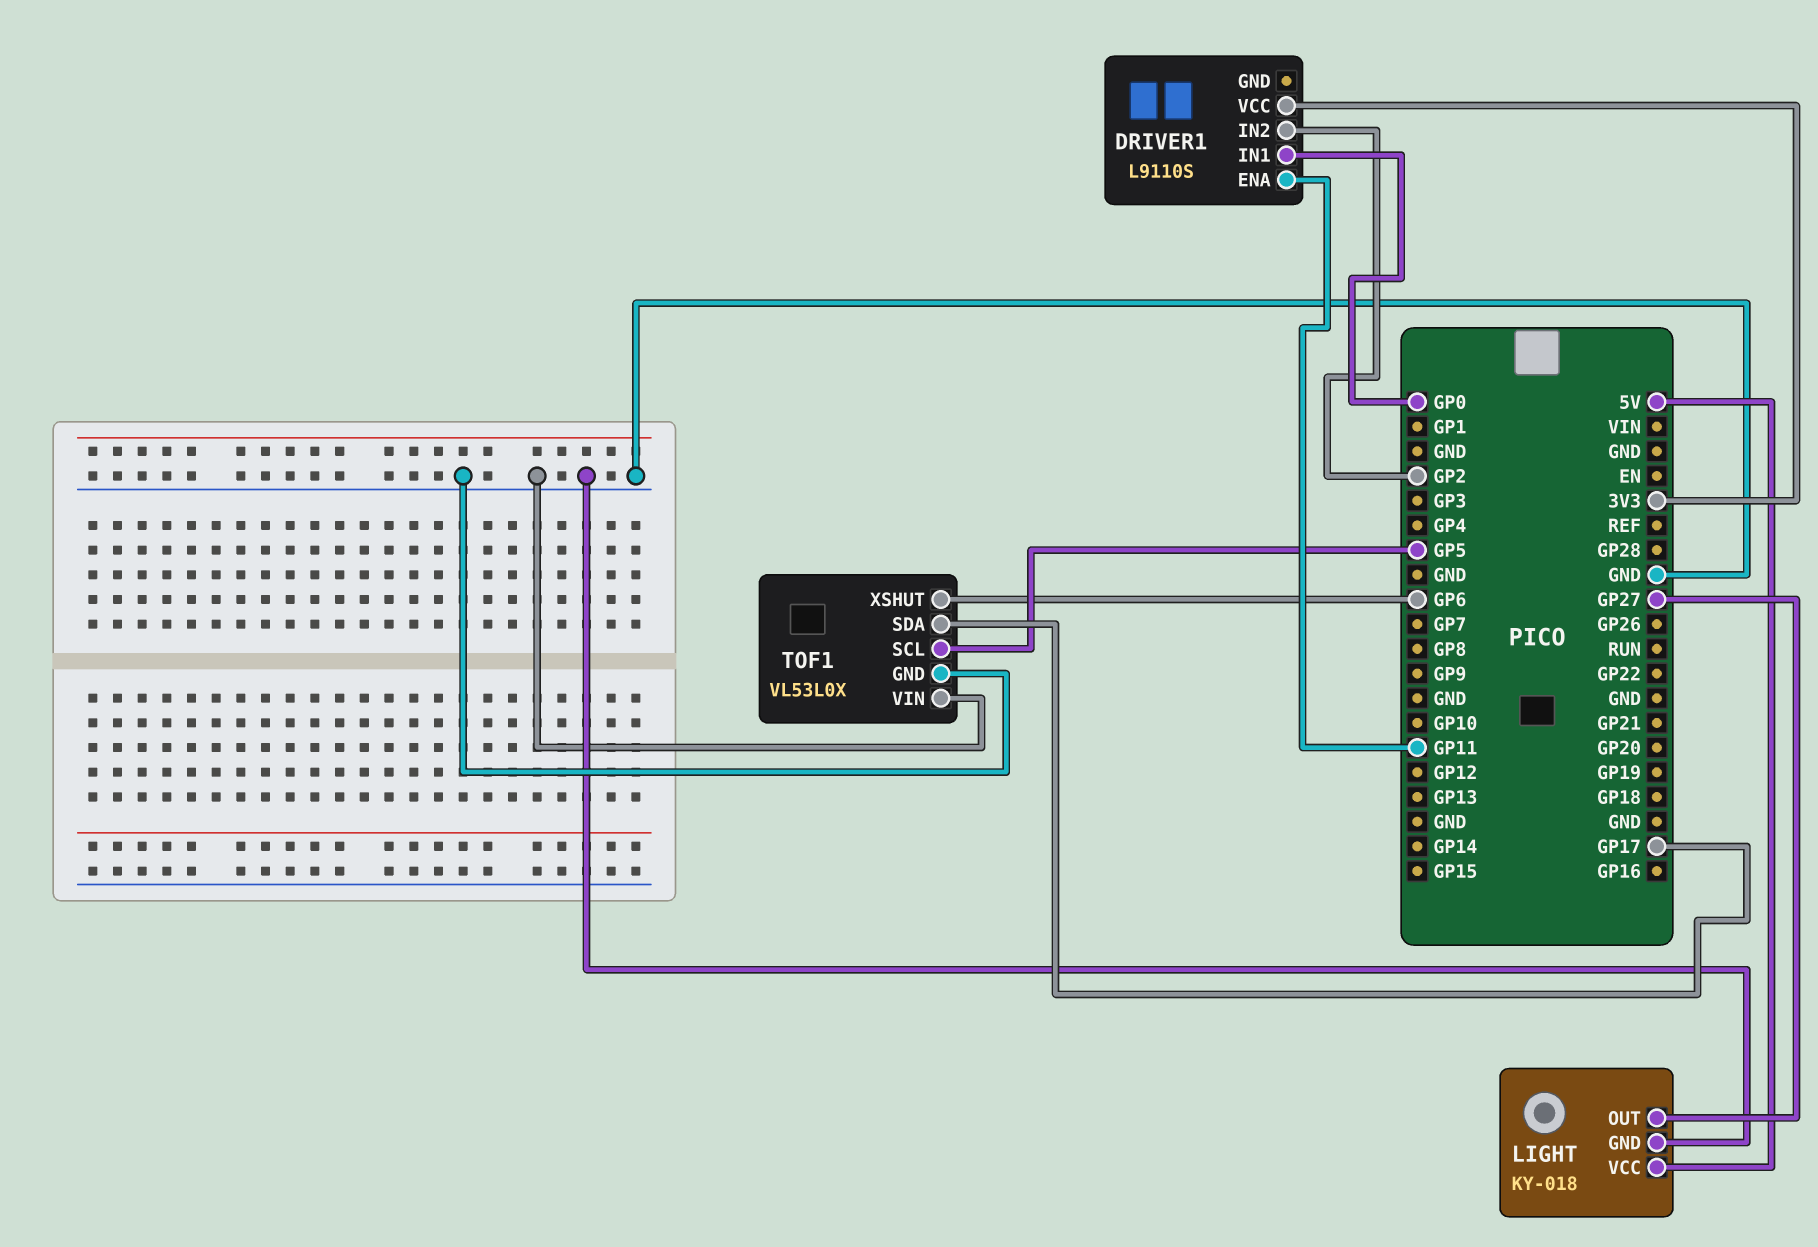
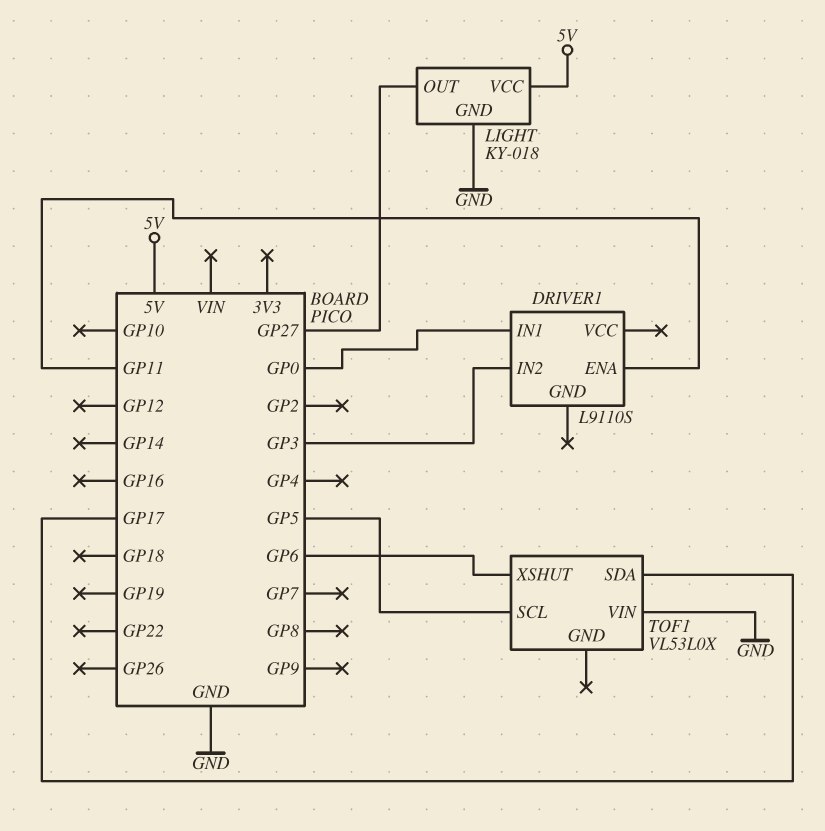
DRIVER1 pin IN2: GP2 -> GP3
DRIVER1 pin VCC: 3V3 -> none
TOF1 pin GND: GND -> none

